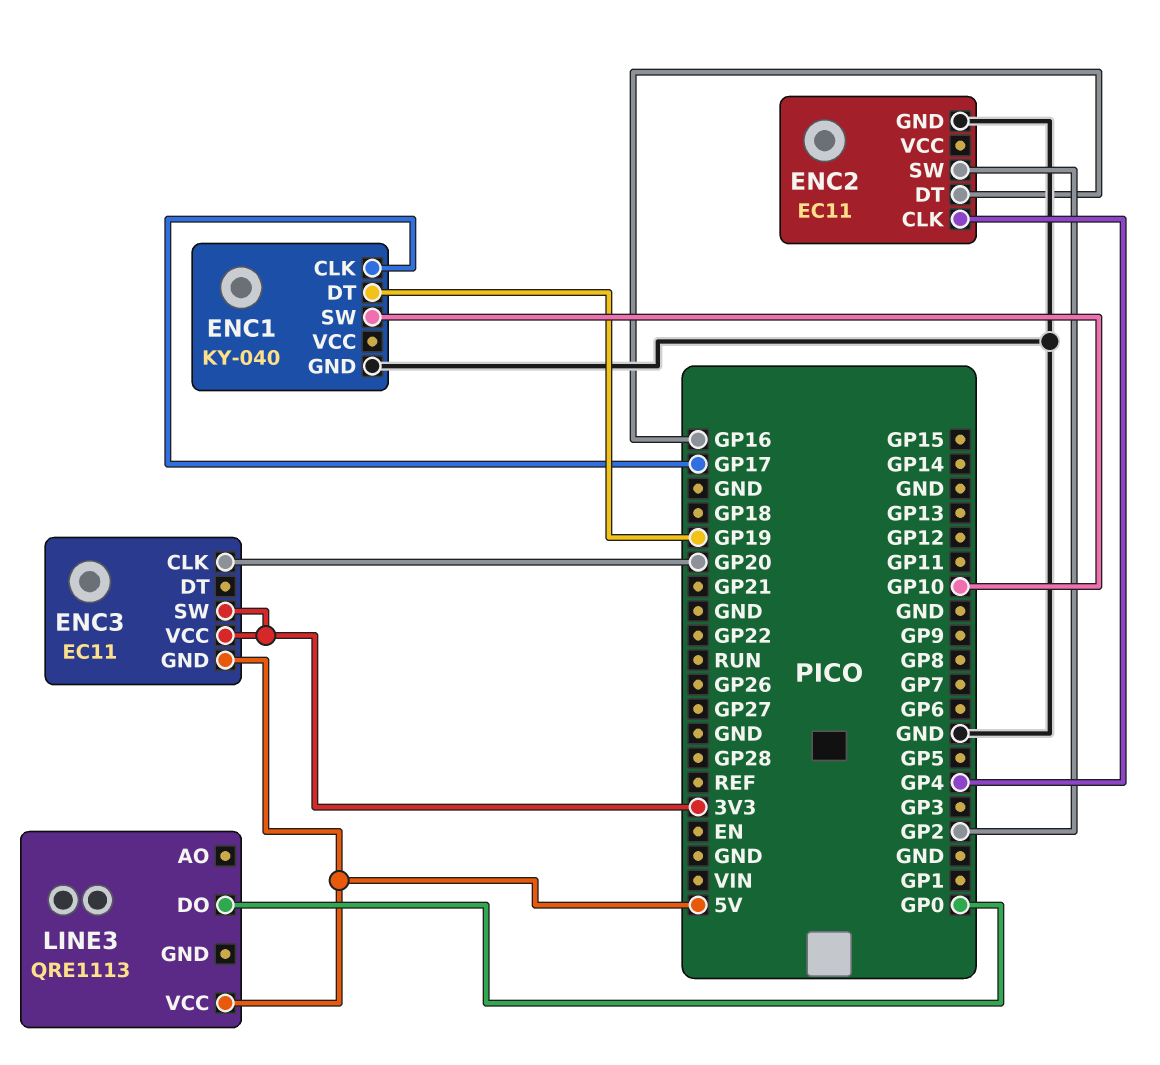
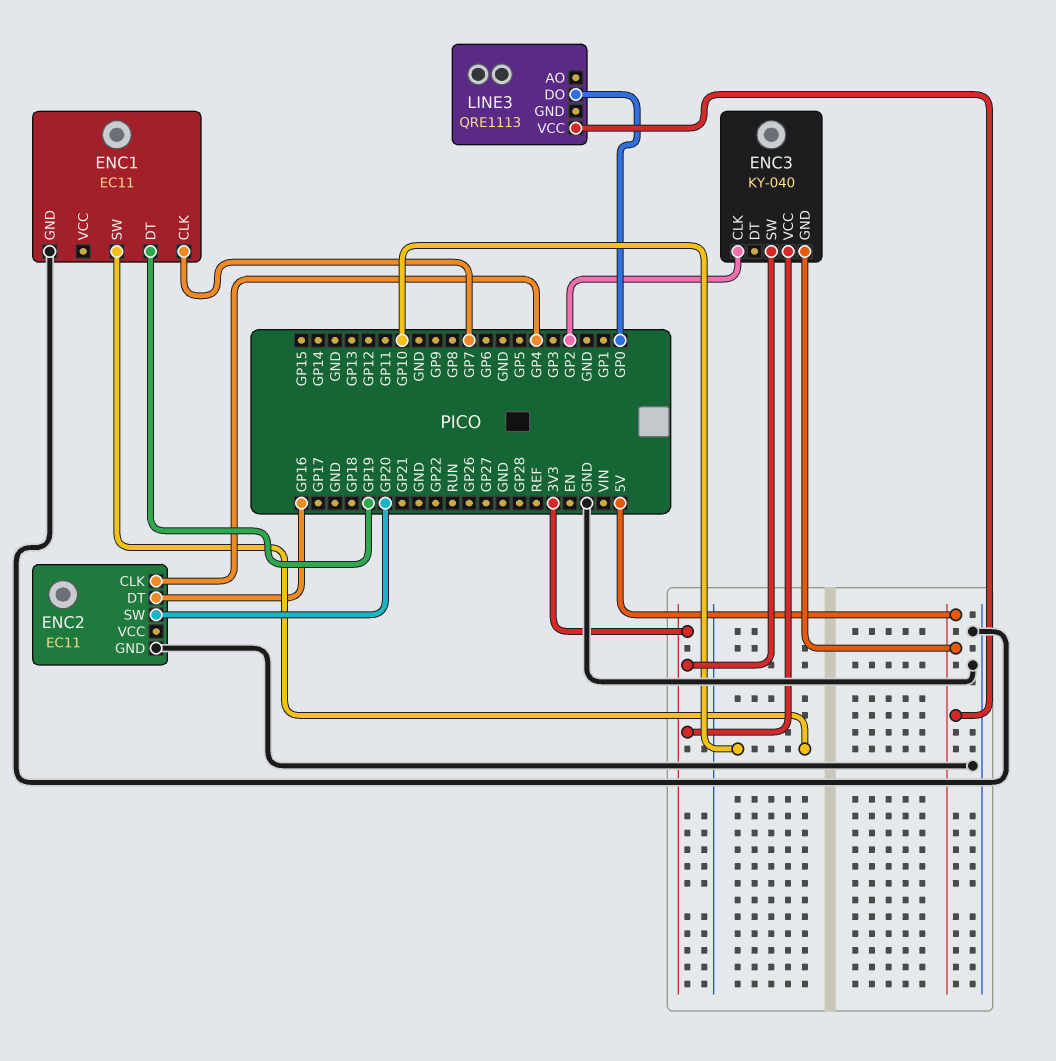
ENC1: KY-040 -> EC11
ENC1 pin CLK: GP17 -> GP7
ENC2 pin SW: GP2 -> GP20
ENC3: EC11 -> KY-040
ENC3 pin CLK: GP20 -> GP2

